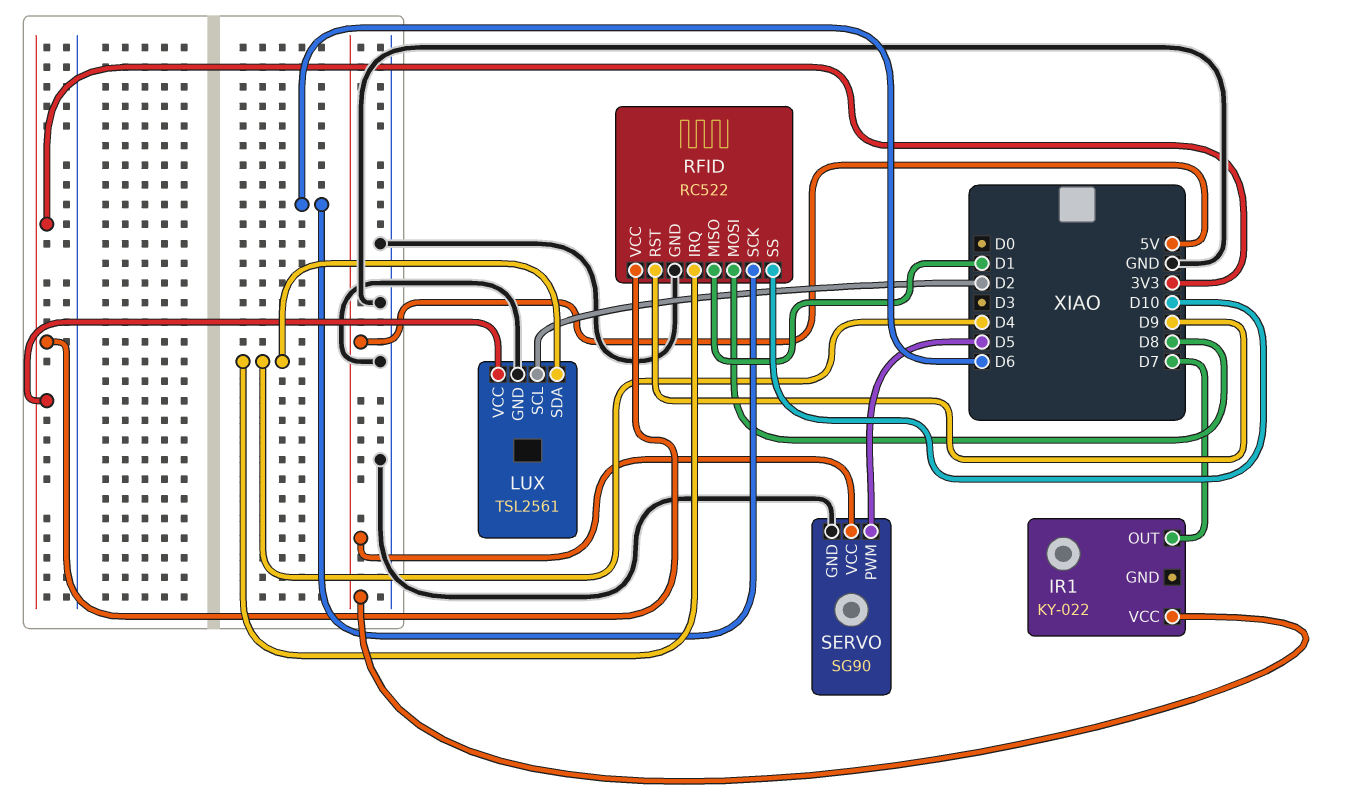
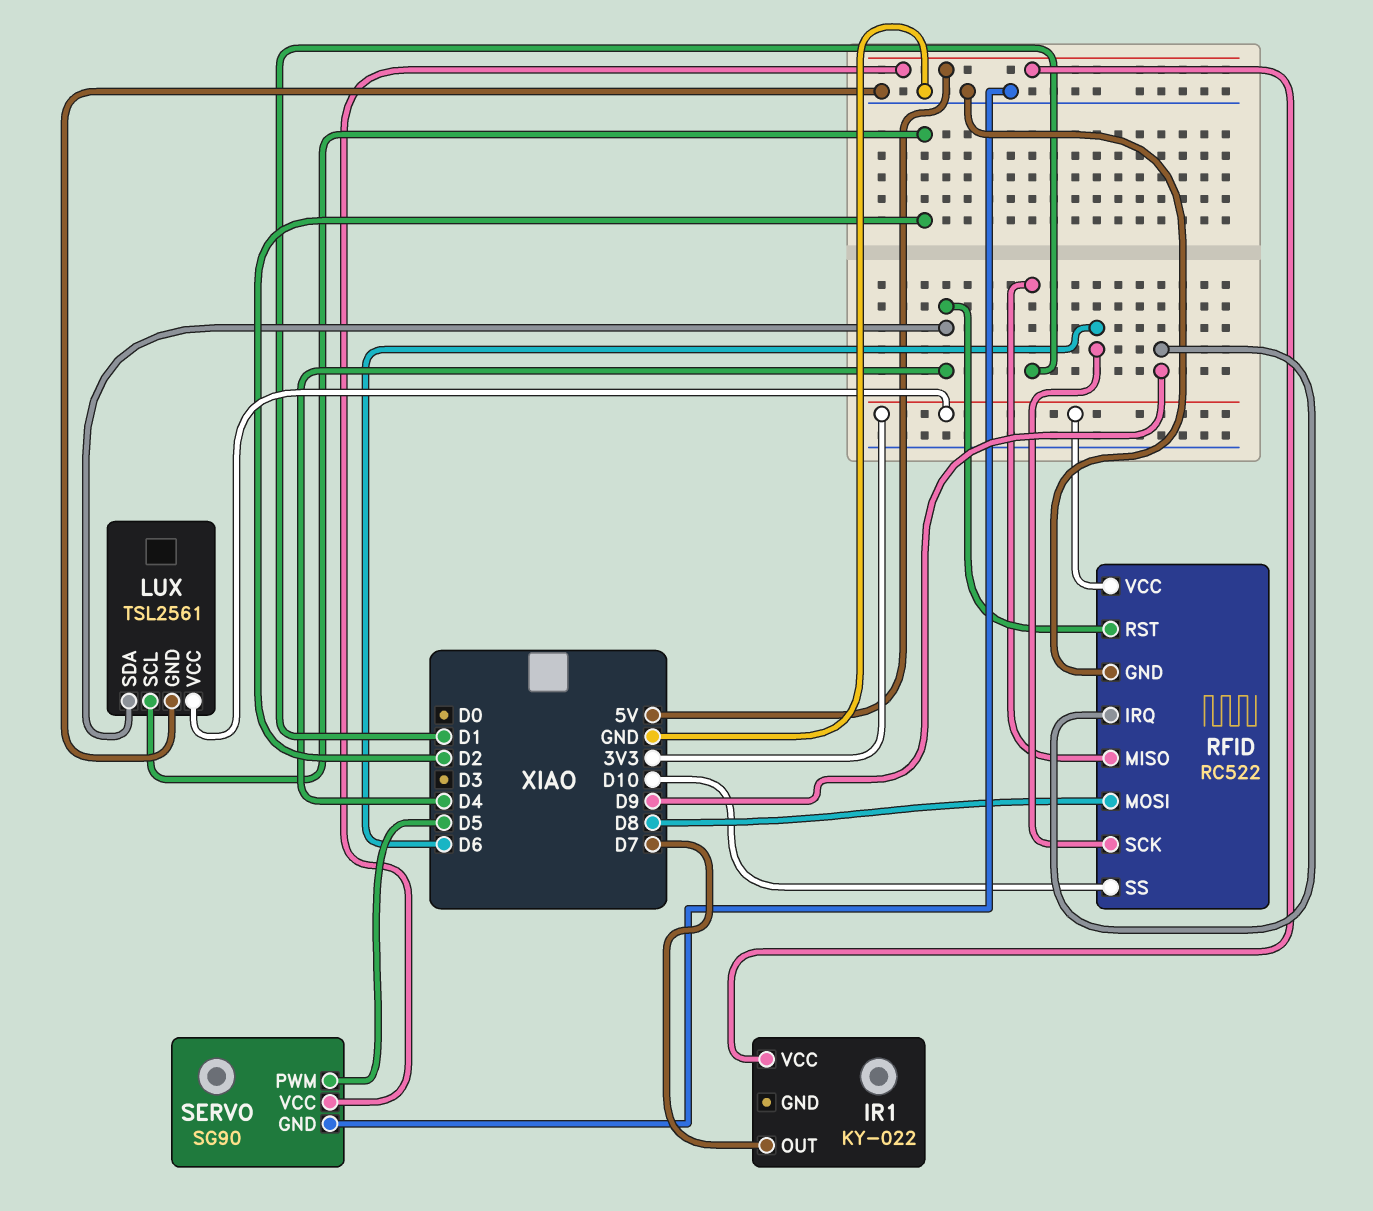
RFID pin IRQ: D4 -> D9
RFID pin RST: D9 -> D4

